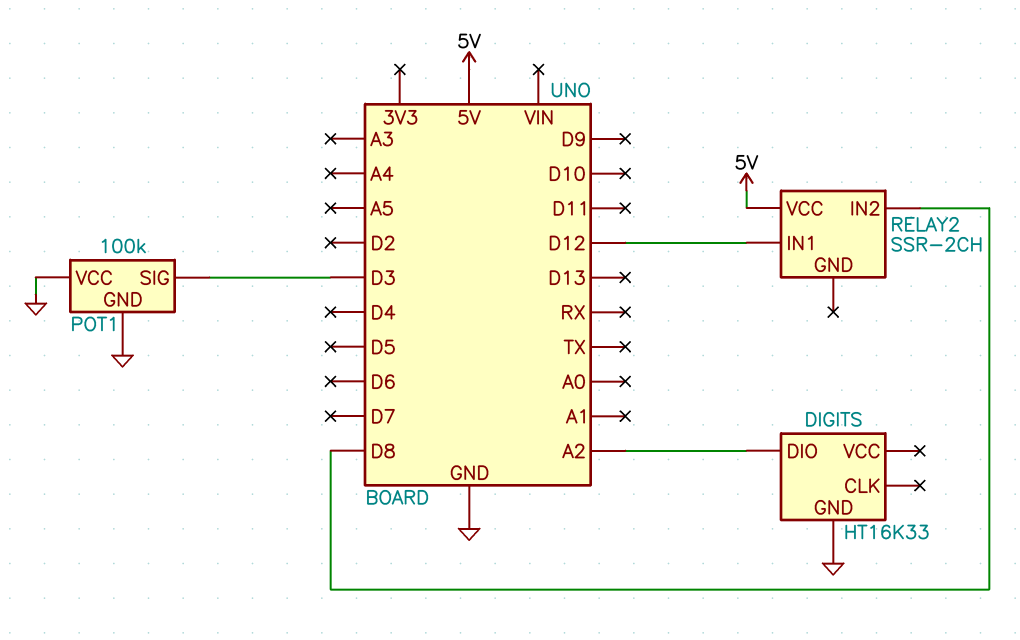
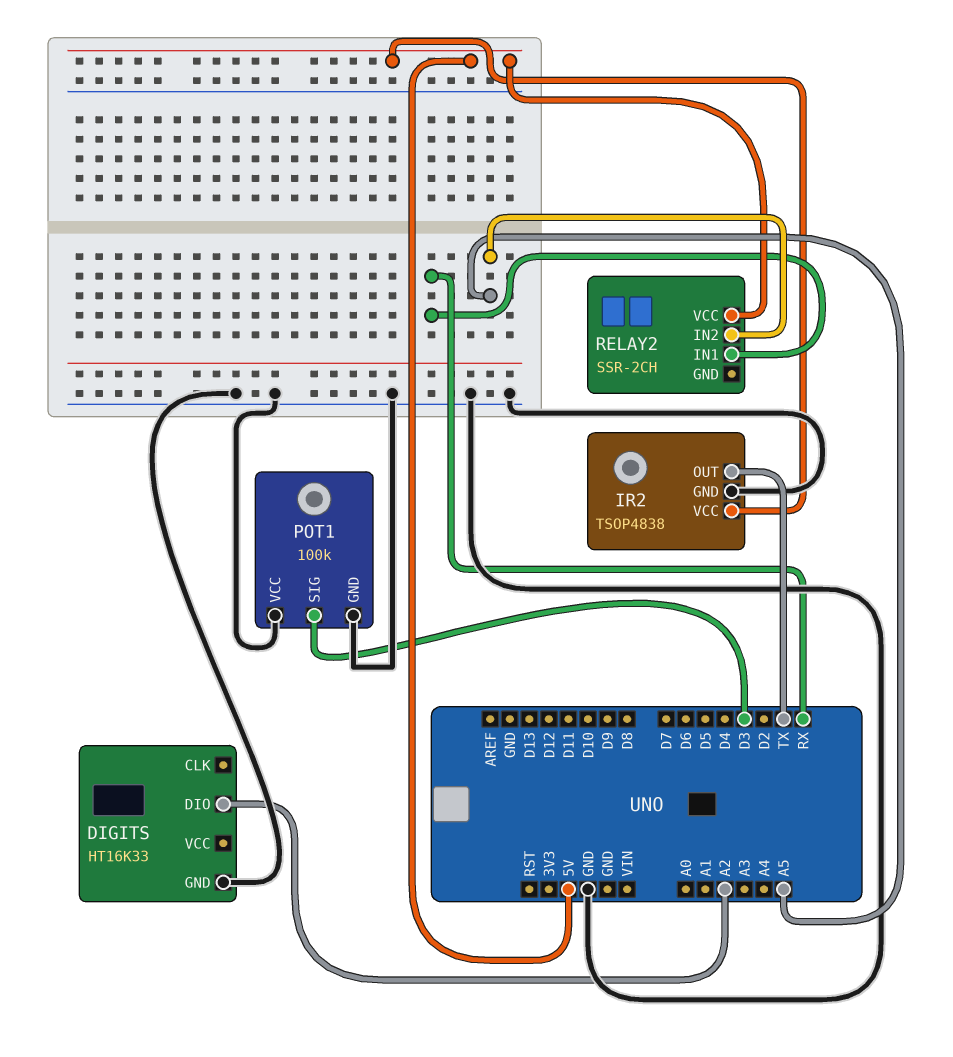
IR2: none -> TSOP4838
IR2 pin GND: none -> GND
IR2 pin OUT: none -> TX
IR2 pin VCC: none -> 5V
RELAY2 pin IN1: D12 -> RX
RELAY2 pin IN2: D8 -> A5

